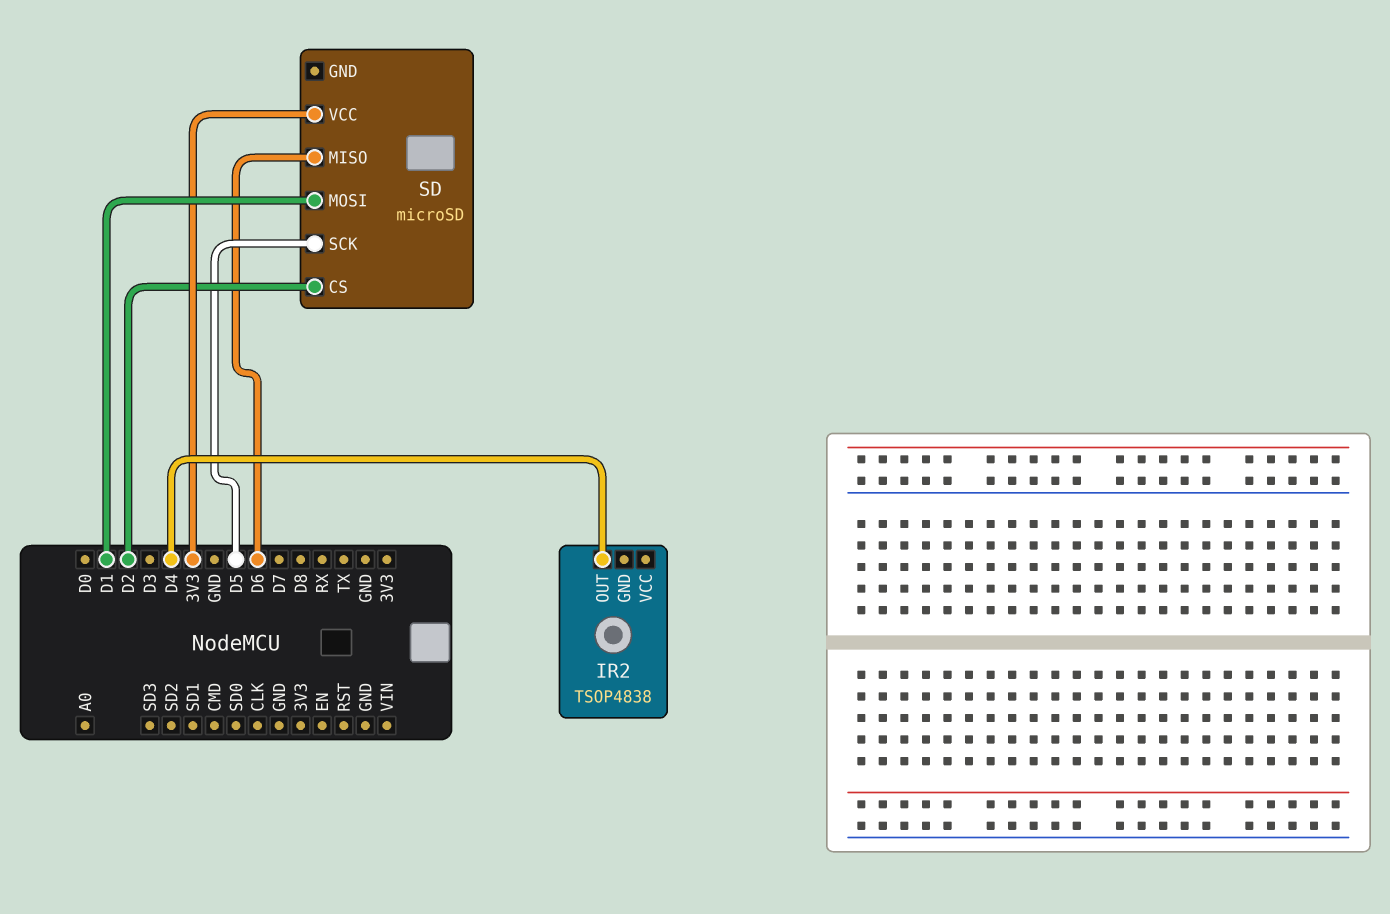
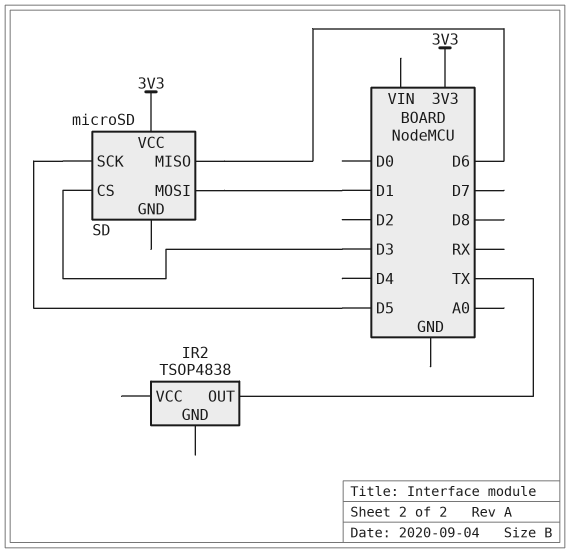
IR2 pin OUT: D4 -> TX
SD pin CS: D2 -> D3

